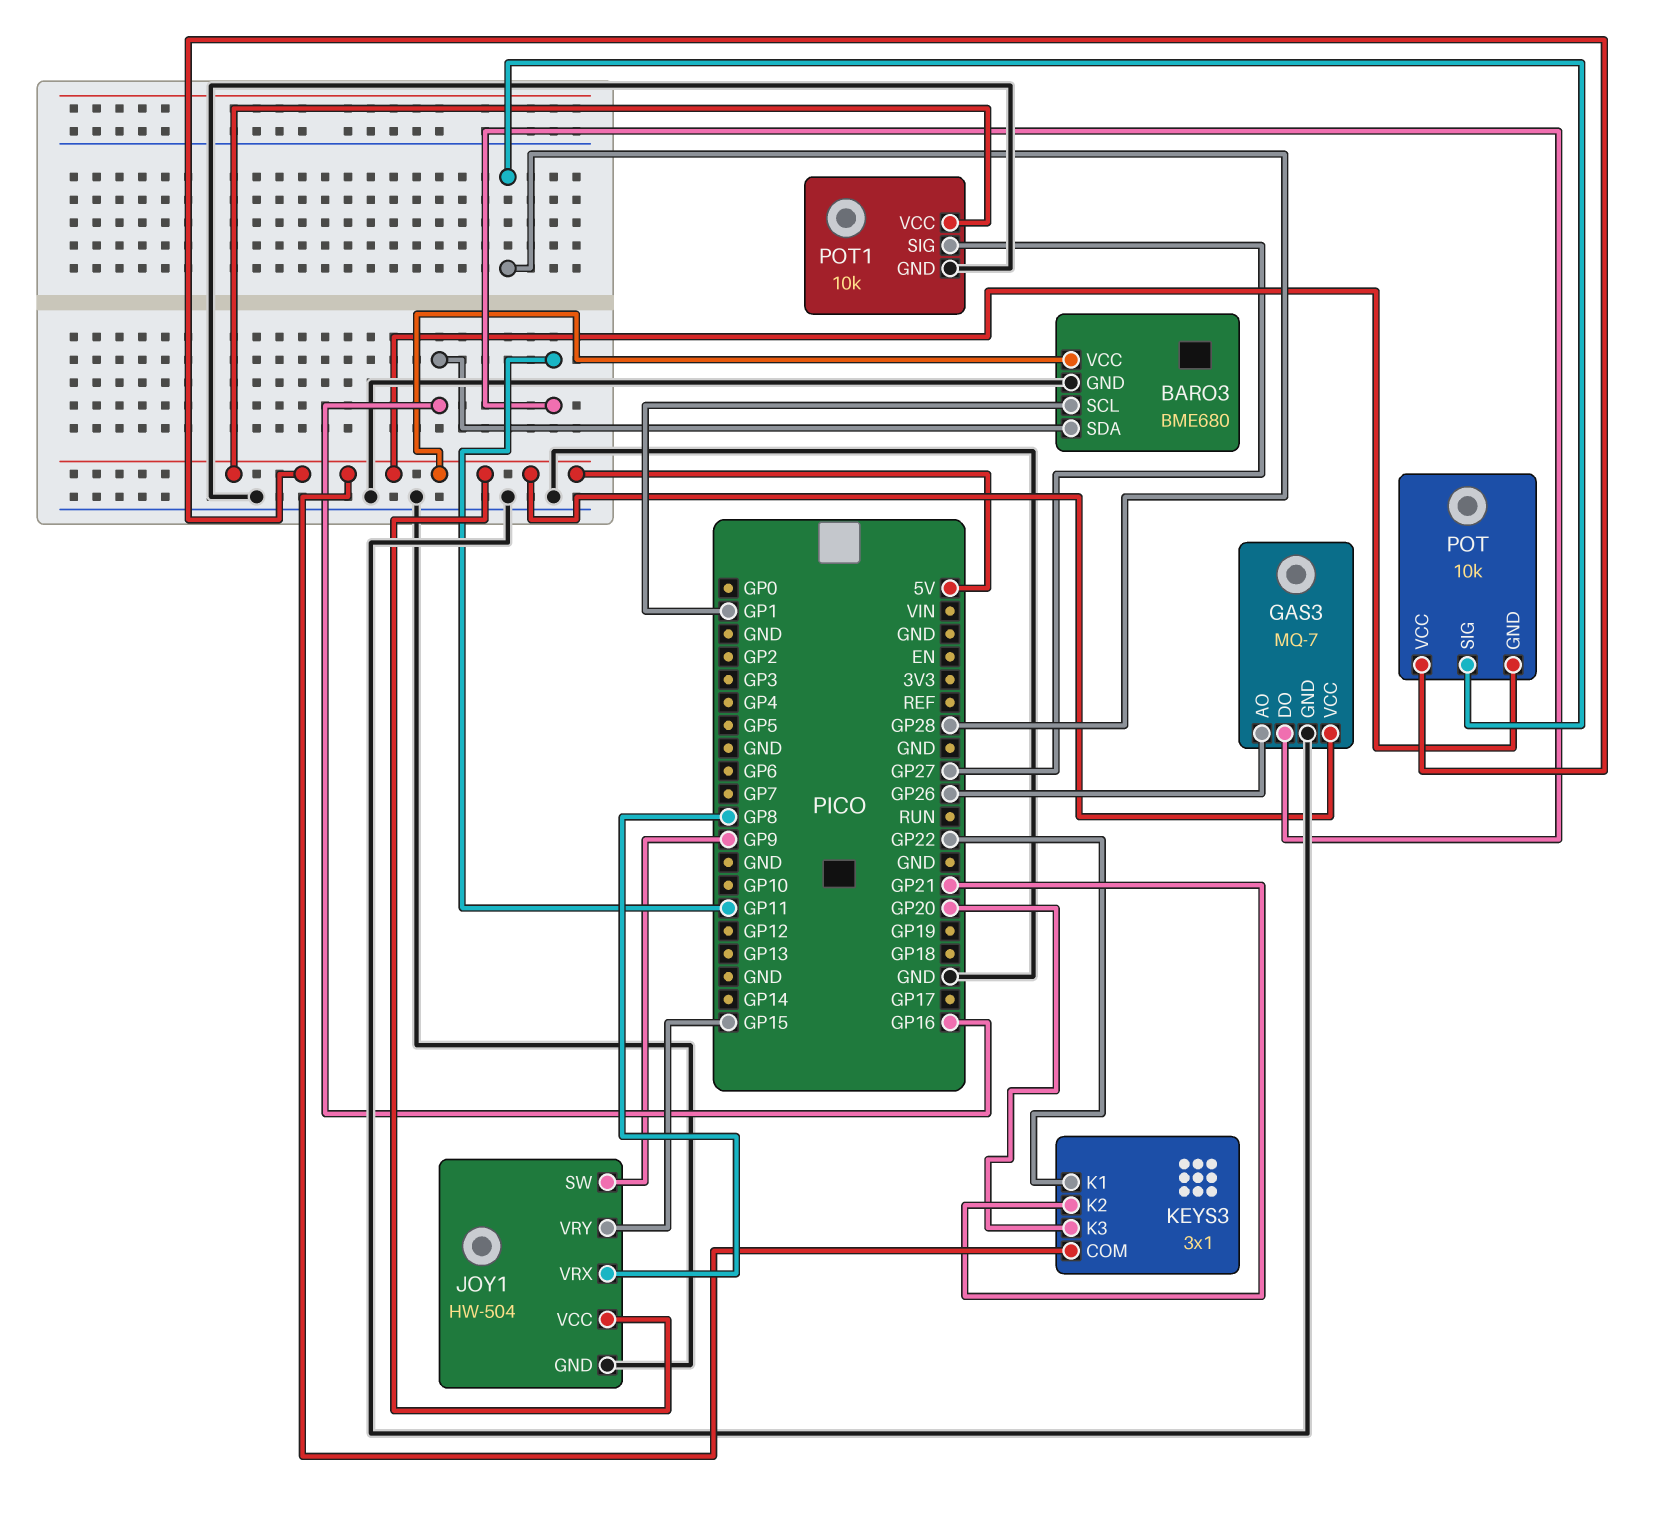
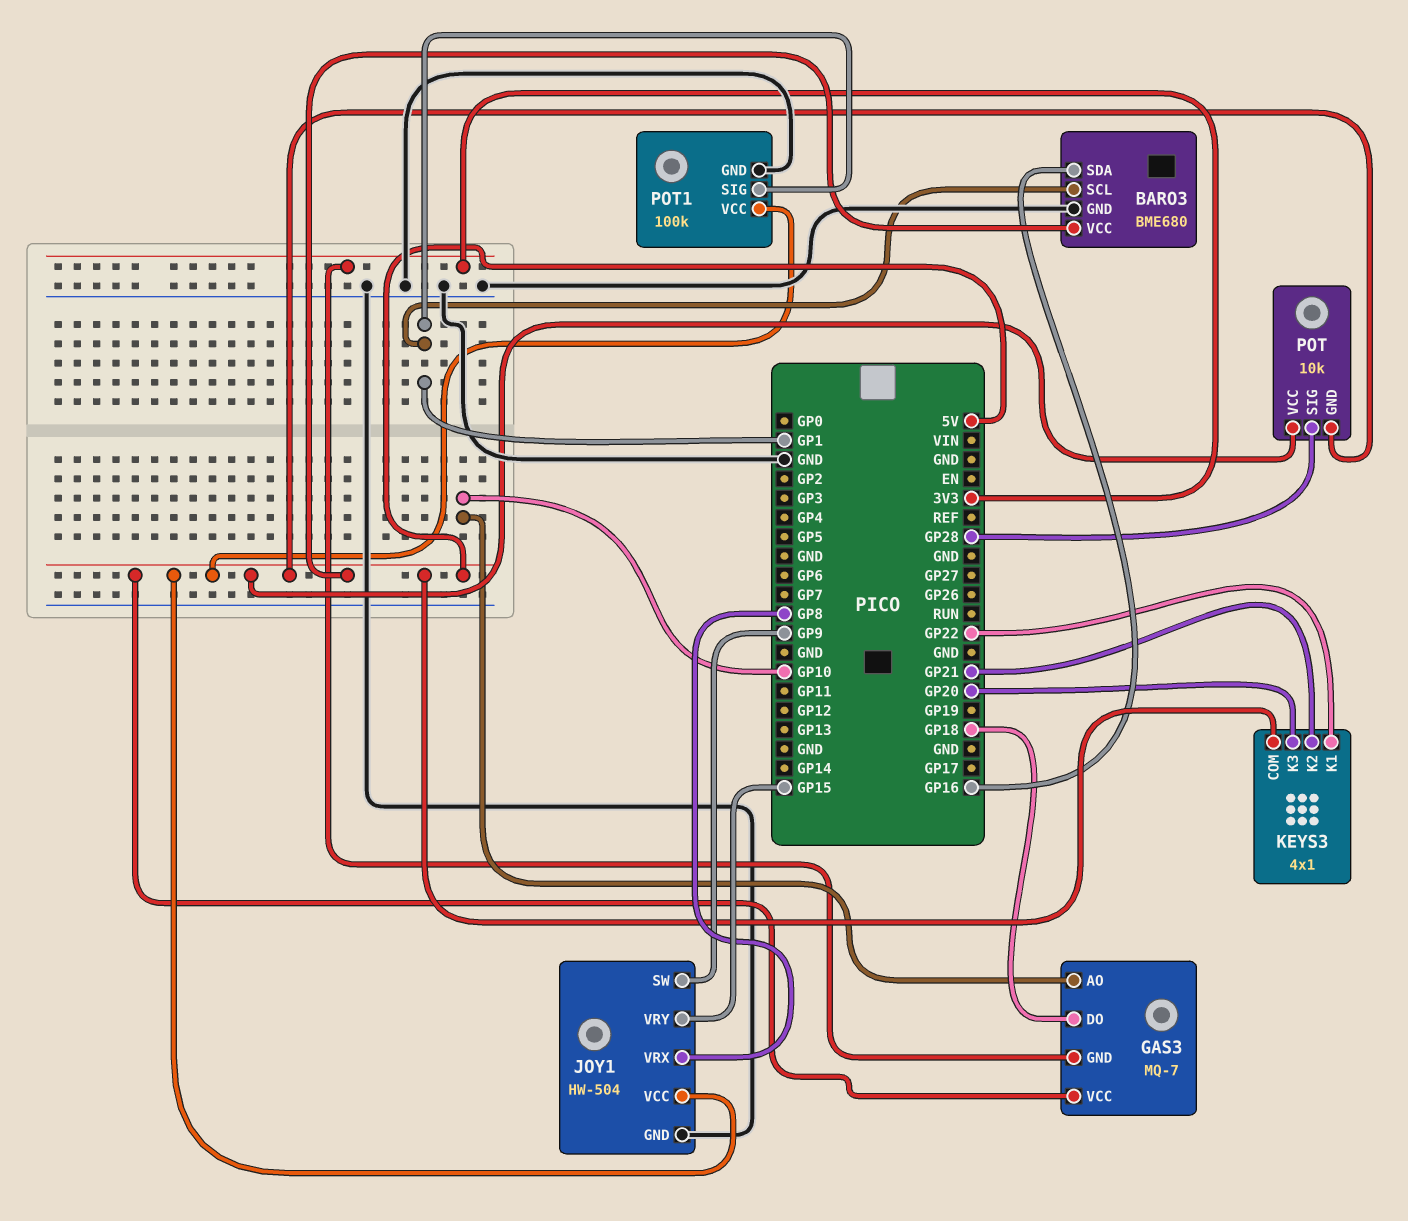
GAS3 pin AO: GP26 -> GP10
GAS3 pin DO: GP11 -> GP18
GAS3 pin GND: GND -> 3V3
KEYS3: 3x1 -> 4x1
POT1: 10k -> 100k
POT1 pin SIG: GP27 -> GP1

